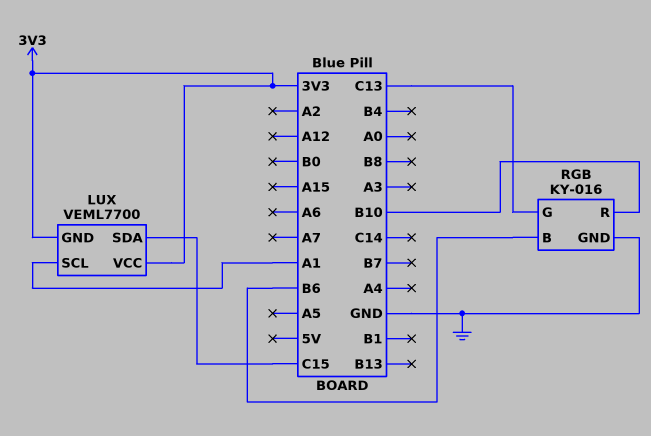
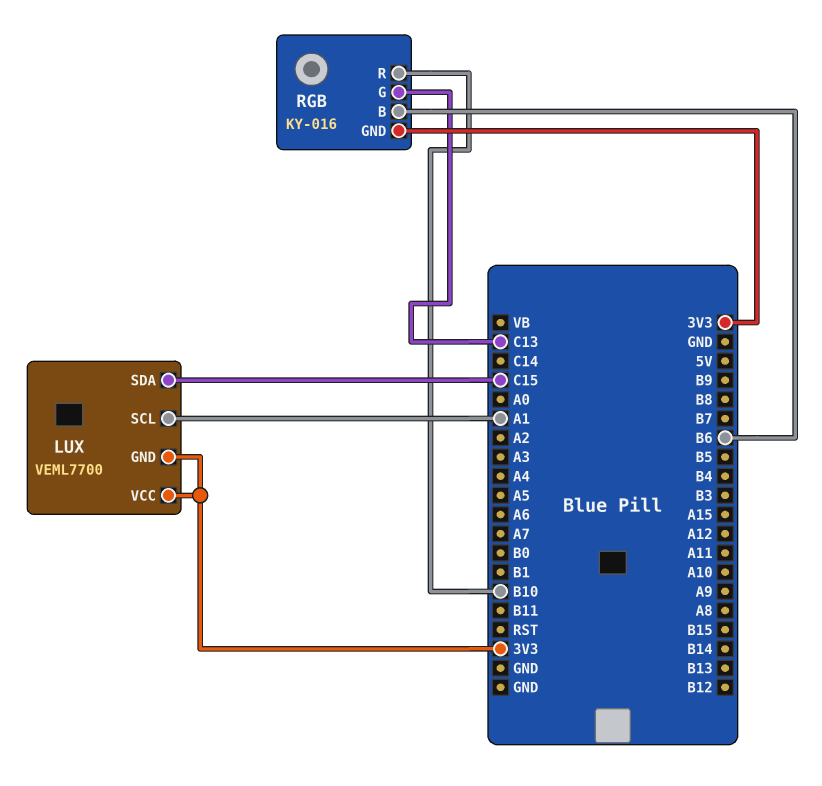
RGB pin GND: GND -> 3V3

